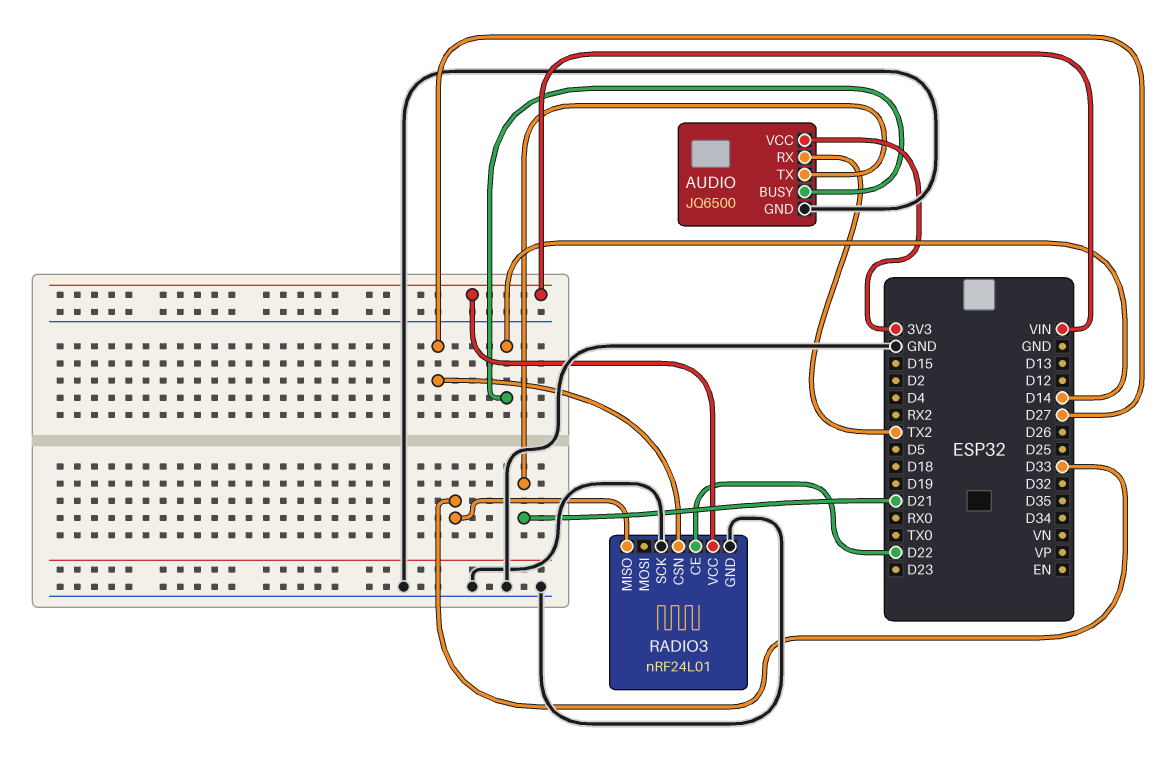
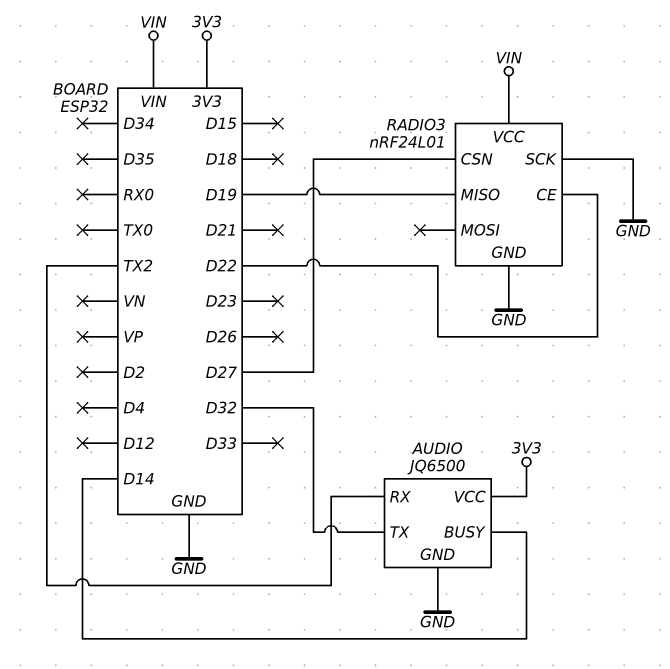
AUDIO pin TX: D21 -> D32
RADIO3 pin MISO: D33 -> D19

